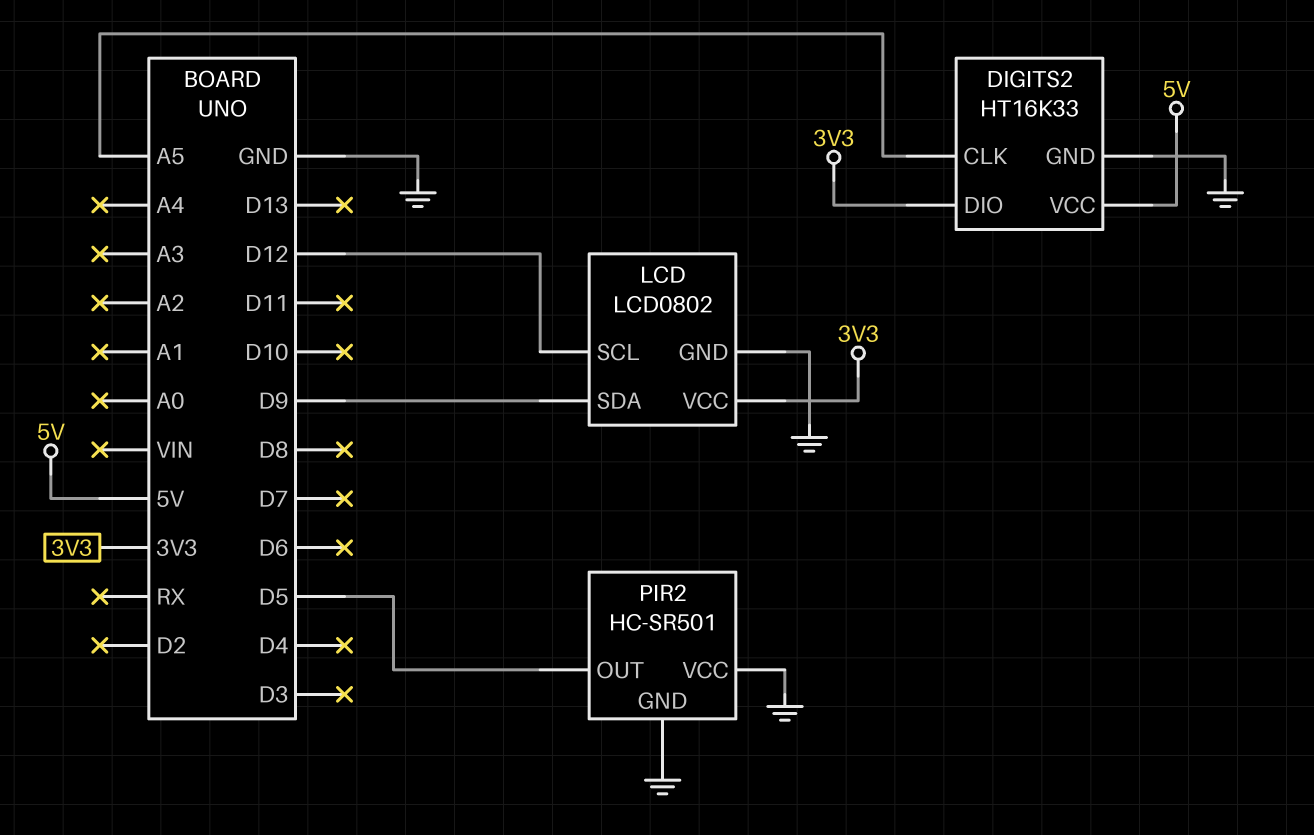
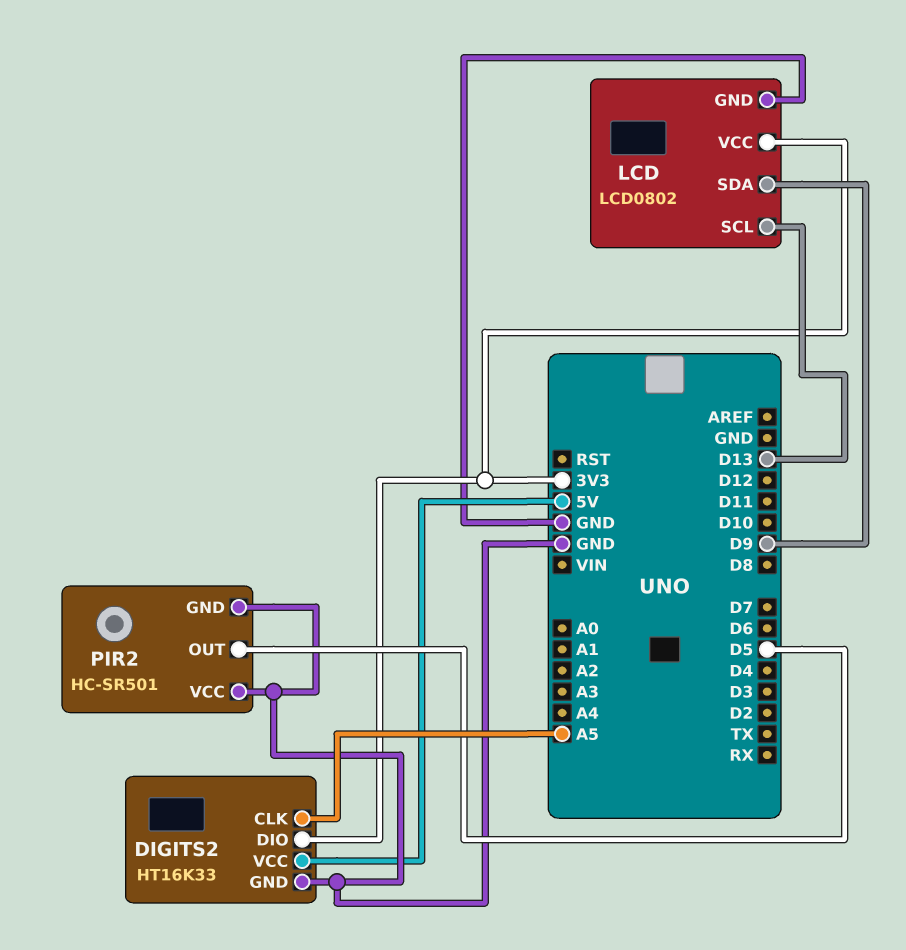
LCD pin SCL: D12 -> D13

